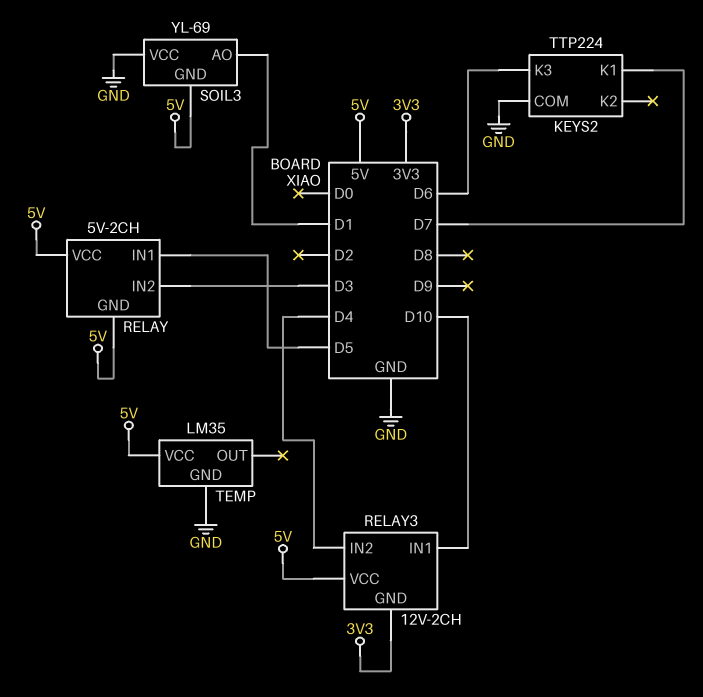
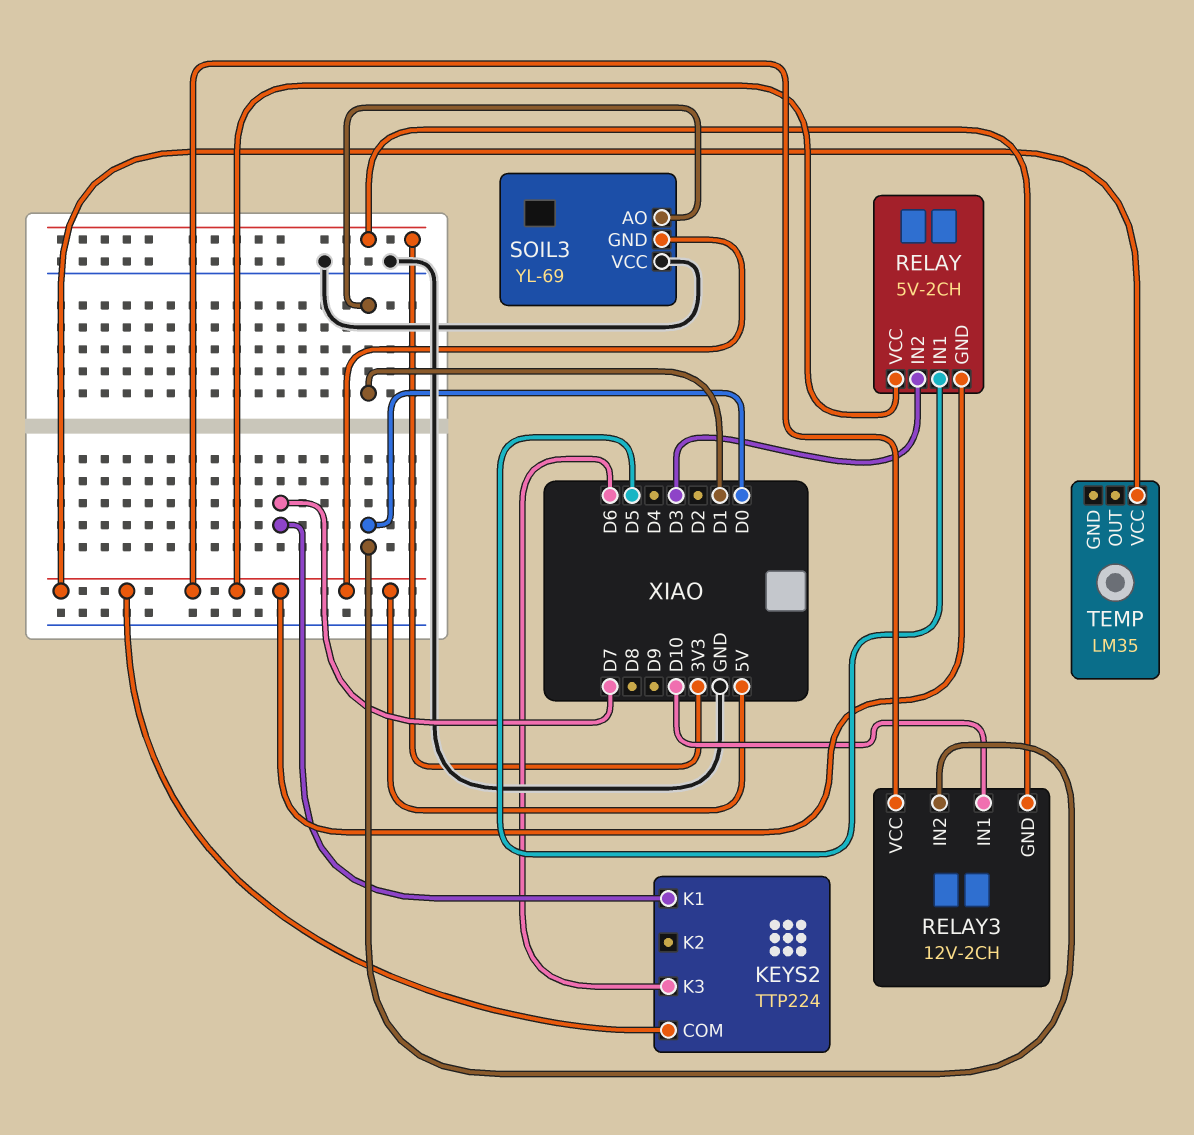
KEYS2 pin COM: GND -> 5V
RELAY3 pin IN2: D4 -> D0
TEMP pin GND: GND -> none

